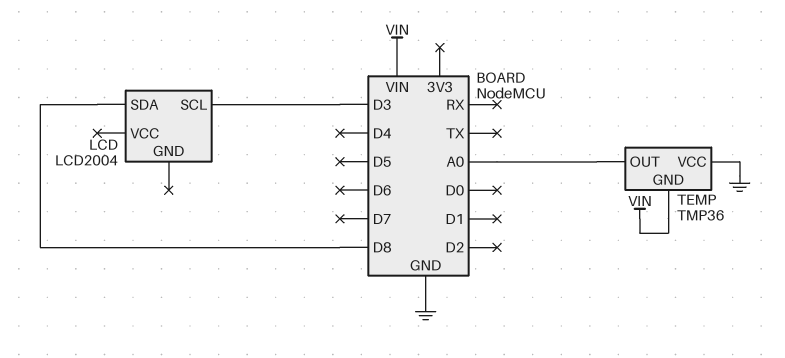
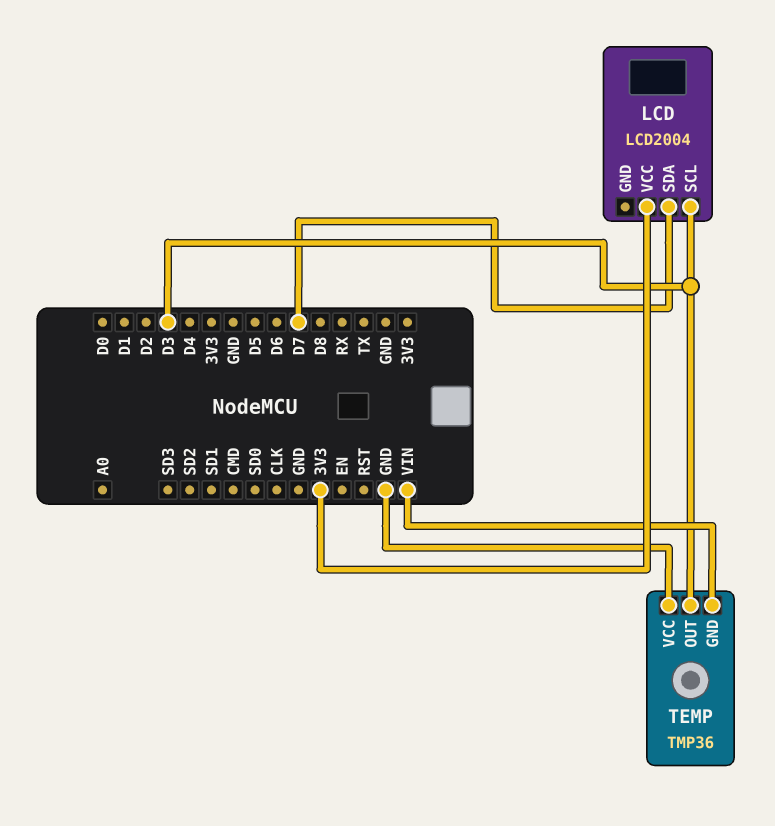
LCD pin SDA: D8 -> D7
LCD pin VCC: none -> 3V3
TEMP pin OUT: A0 -> D3

